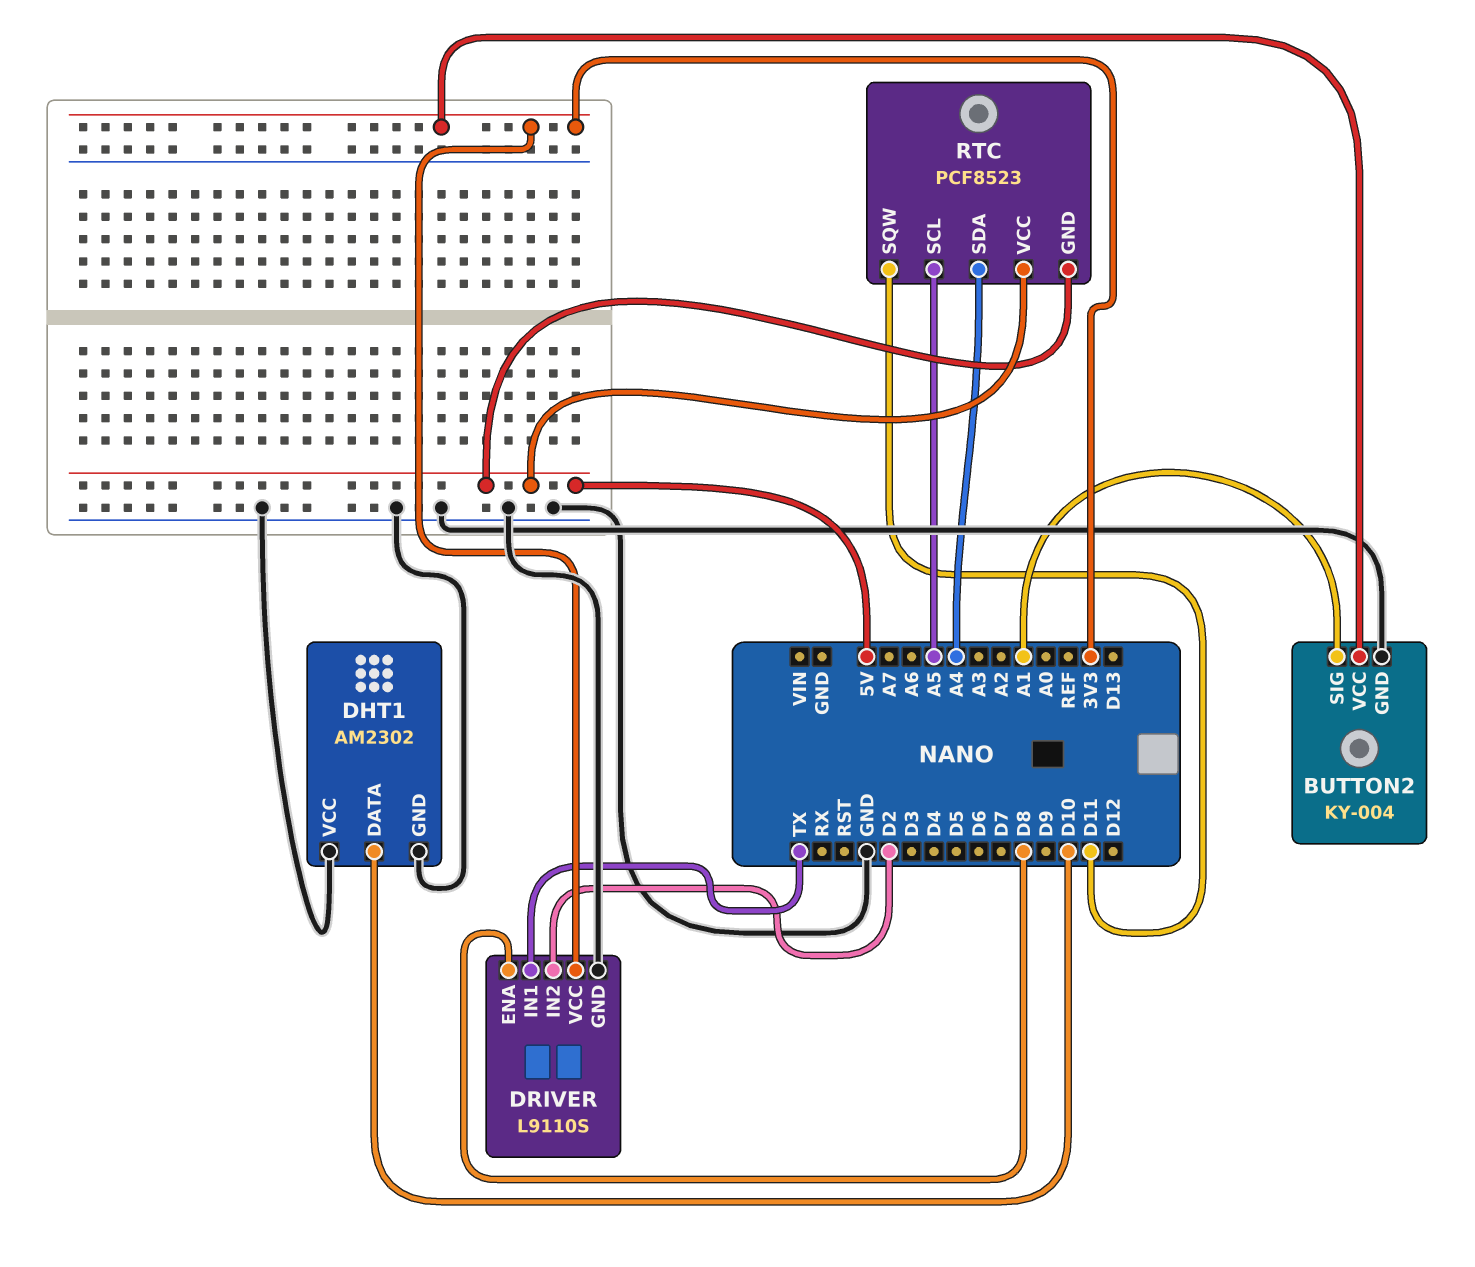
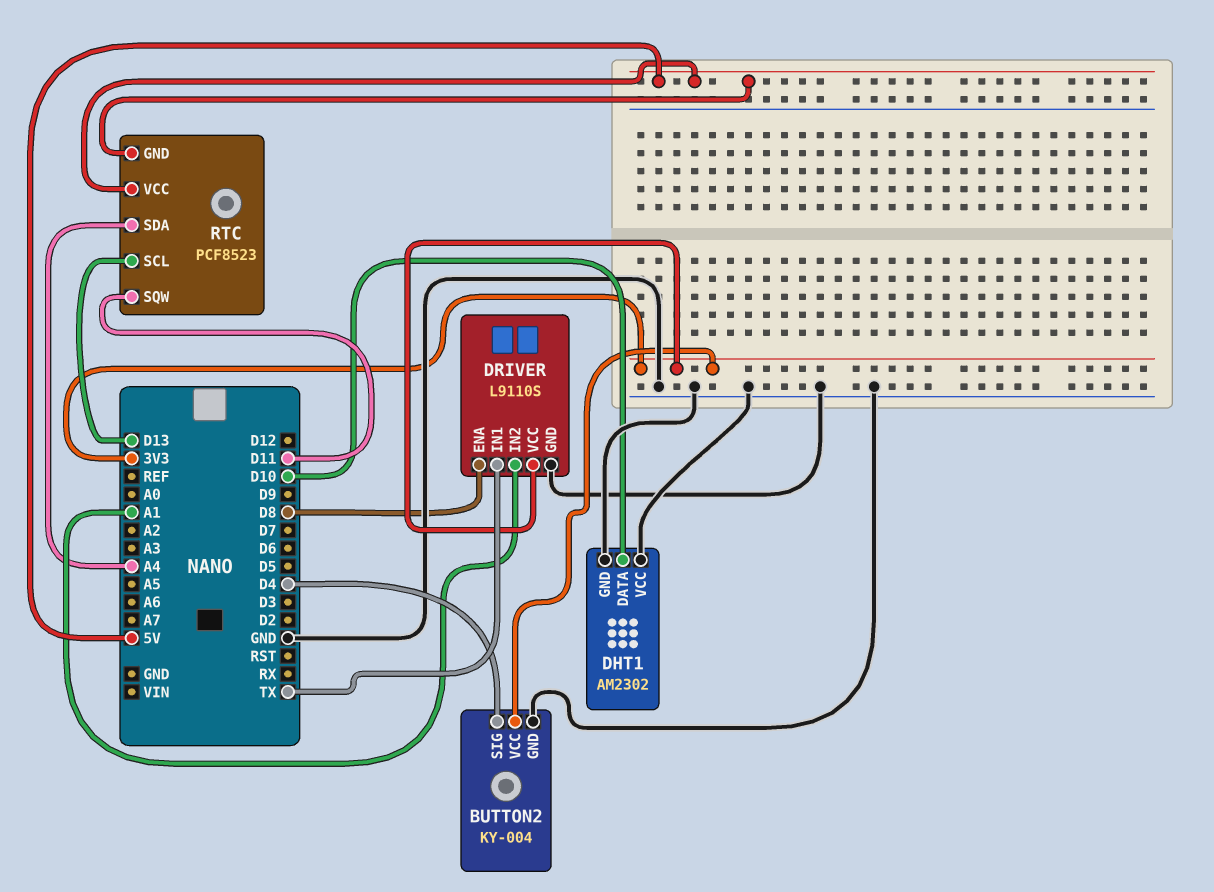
BUTTON2 pin SIG: A1 -> D4
DRIVER pin IN2: D2 -> A1
RTC pin SCL: A5 -> D13

